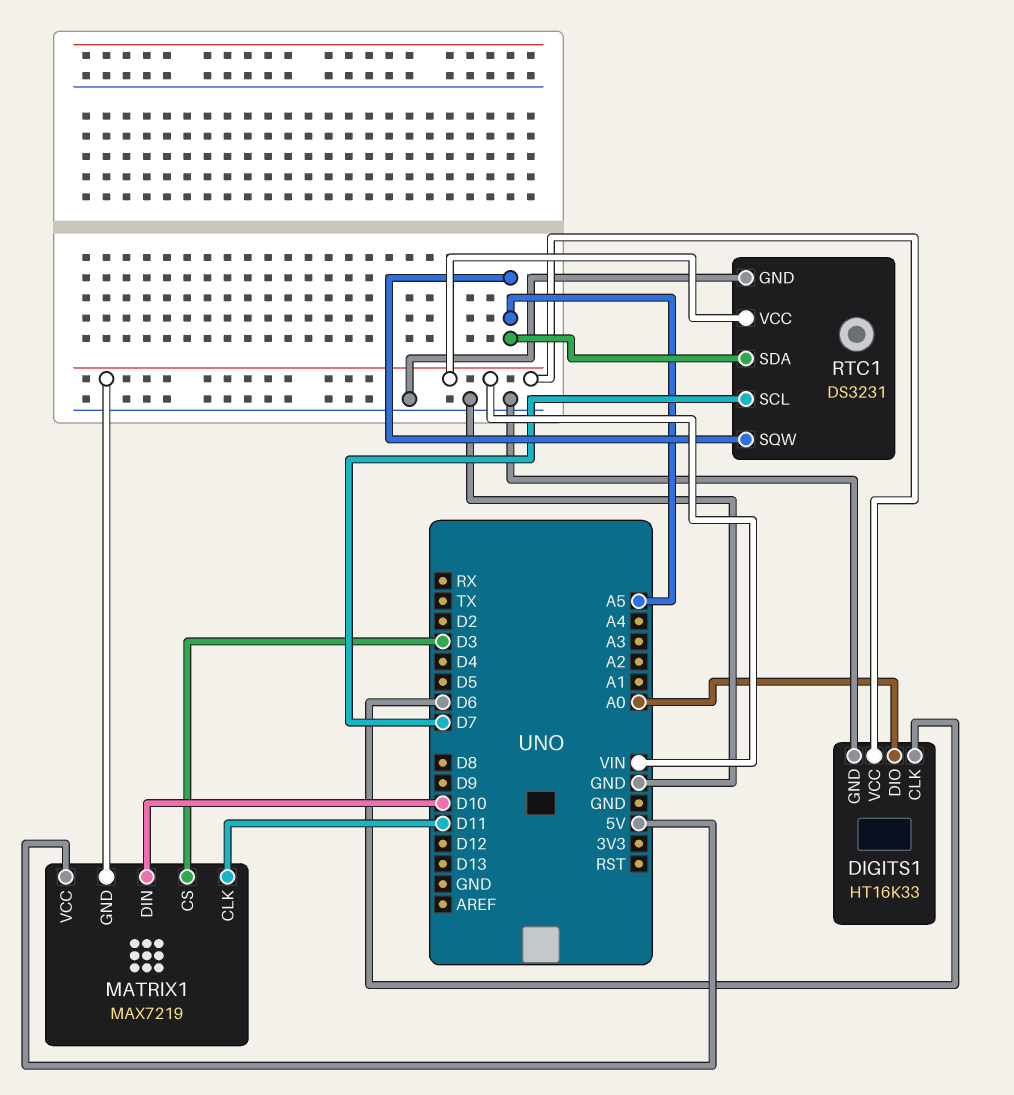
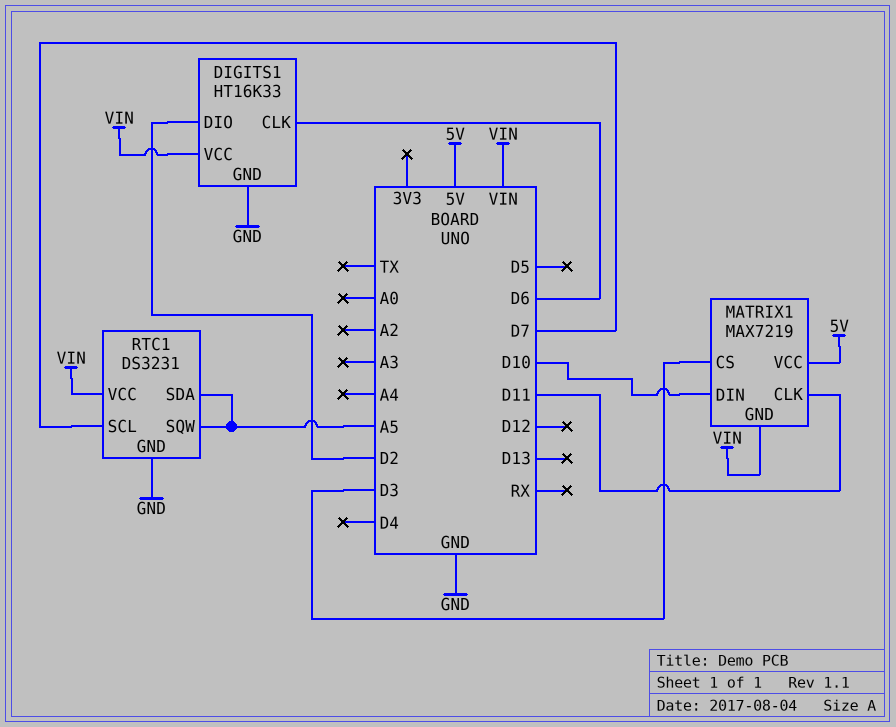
DIGITS1 pin DIO: A0 -> D2

